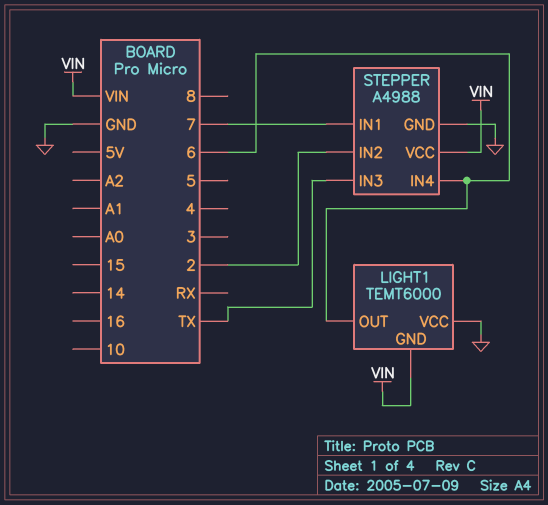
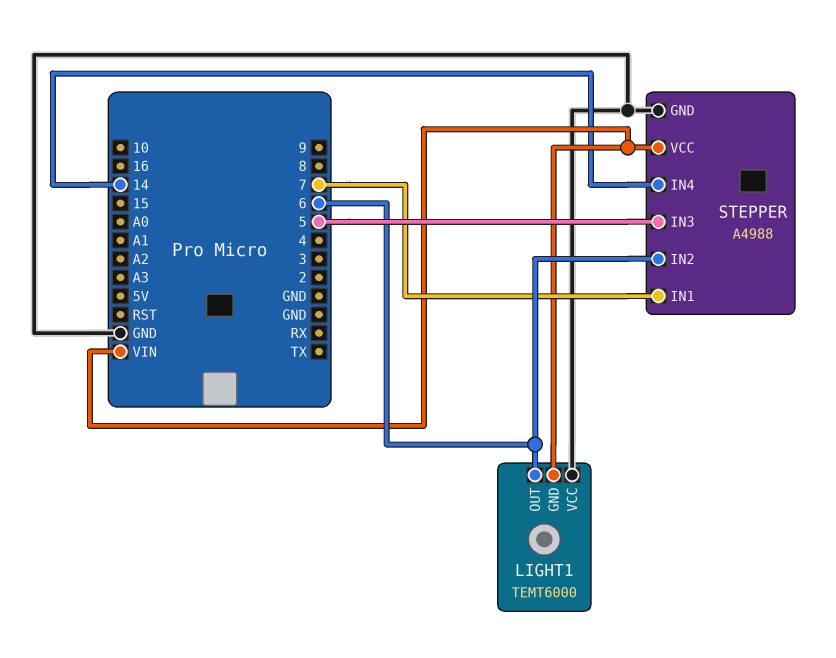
STEPPER pin IN2: 2 -> 6
STEPPER pin IN3: TX -> 5
STEPPER pin IN4: 6 -> 14

